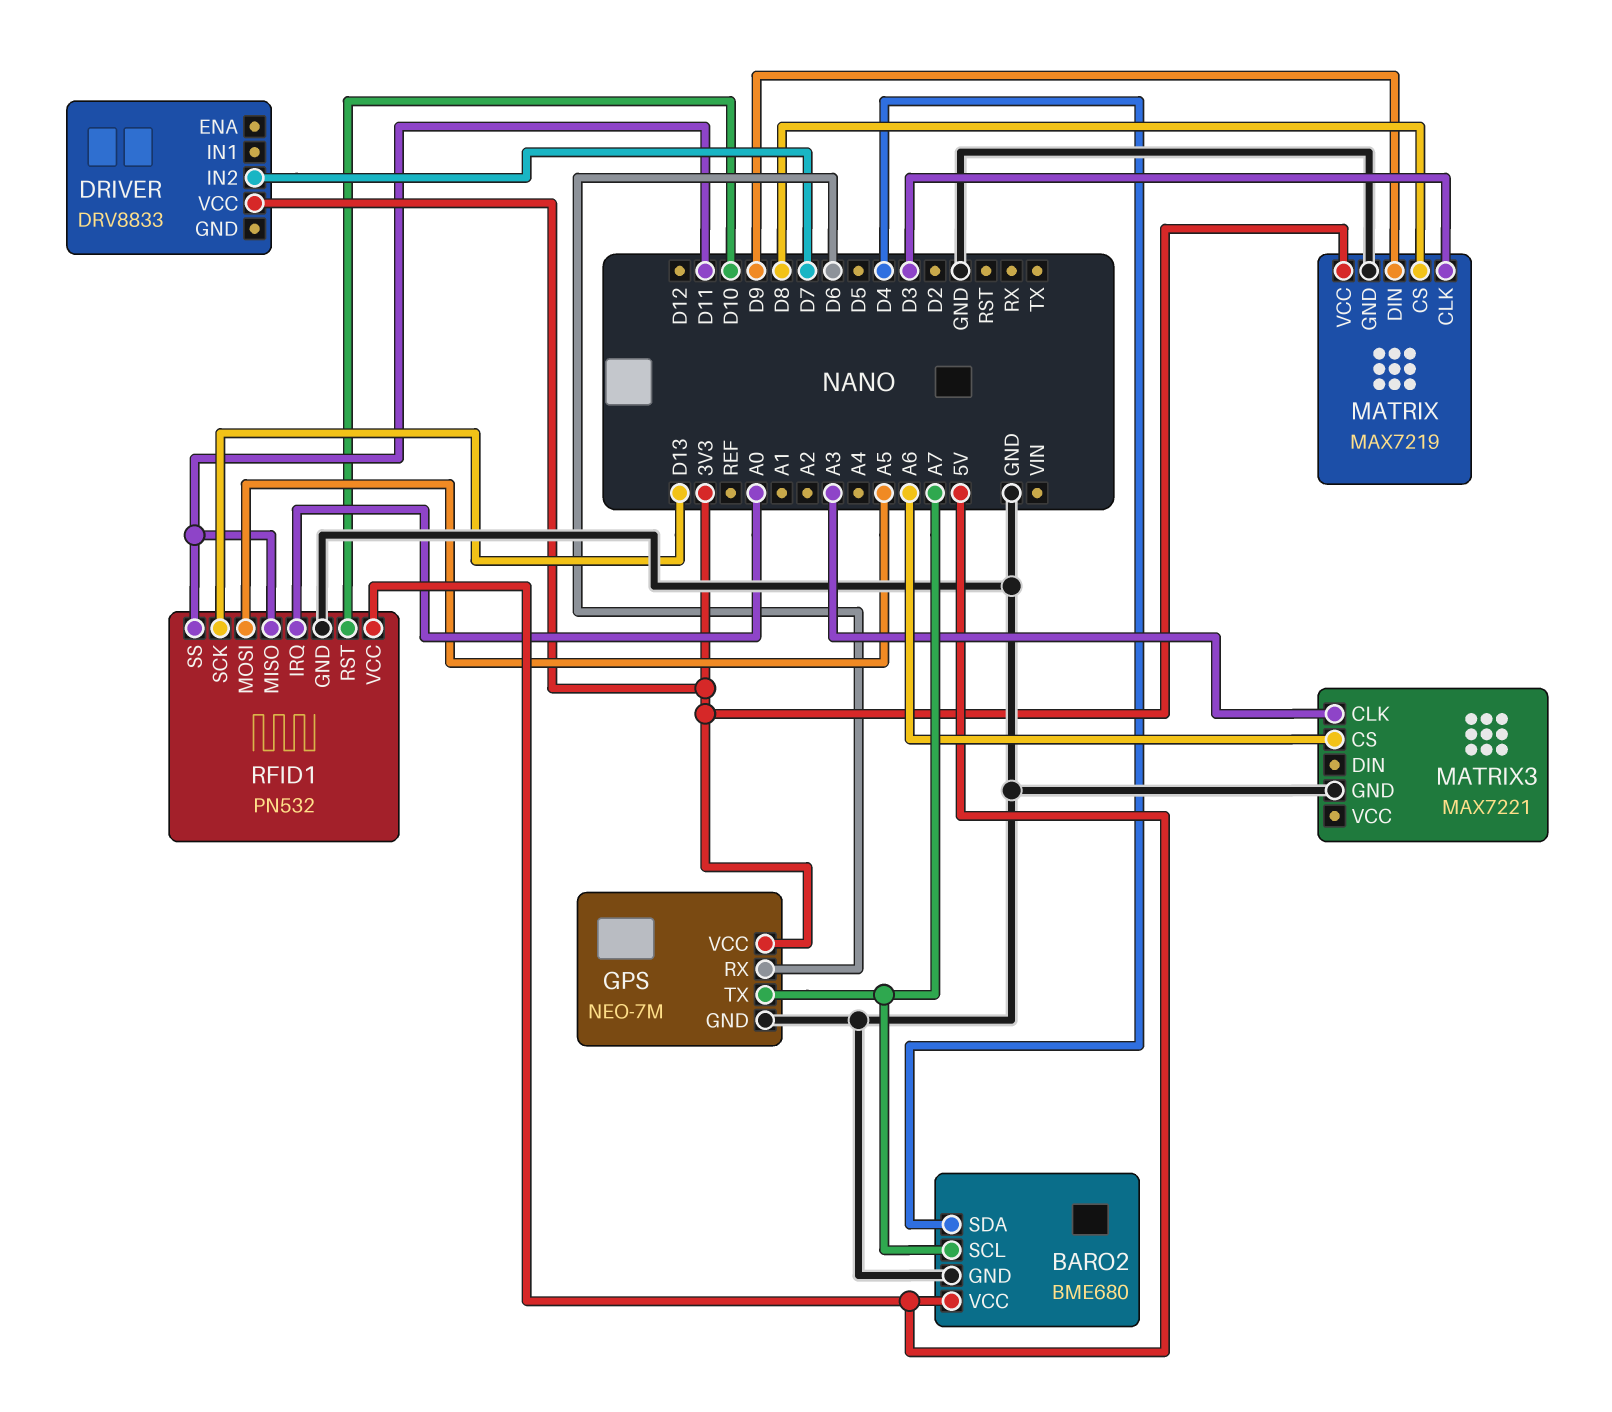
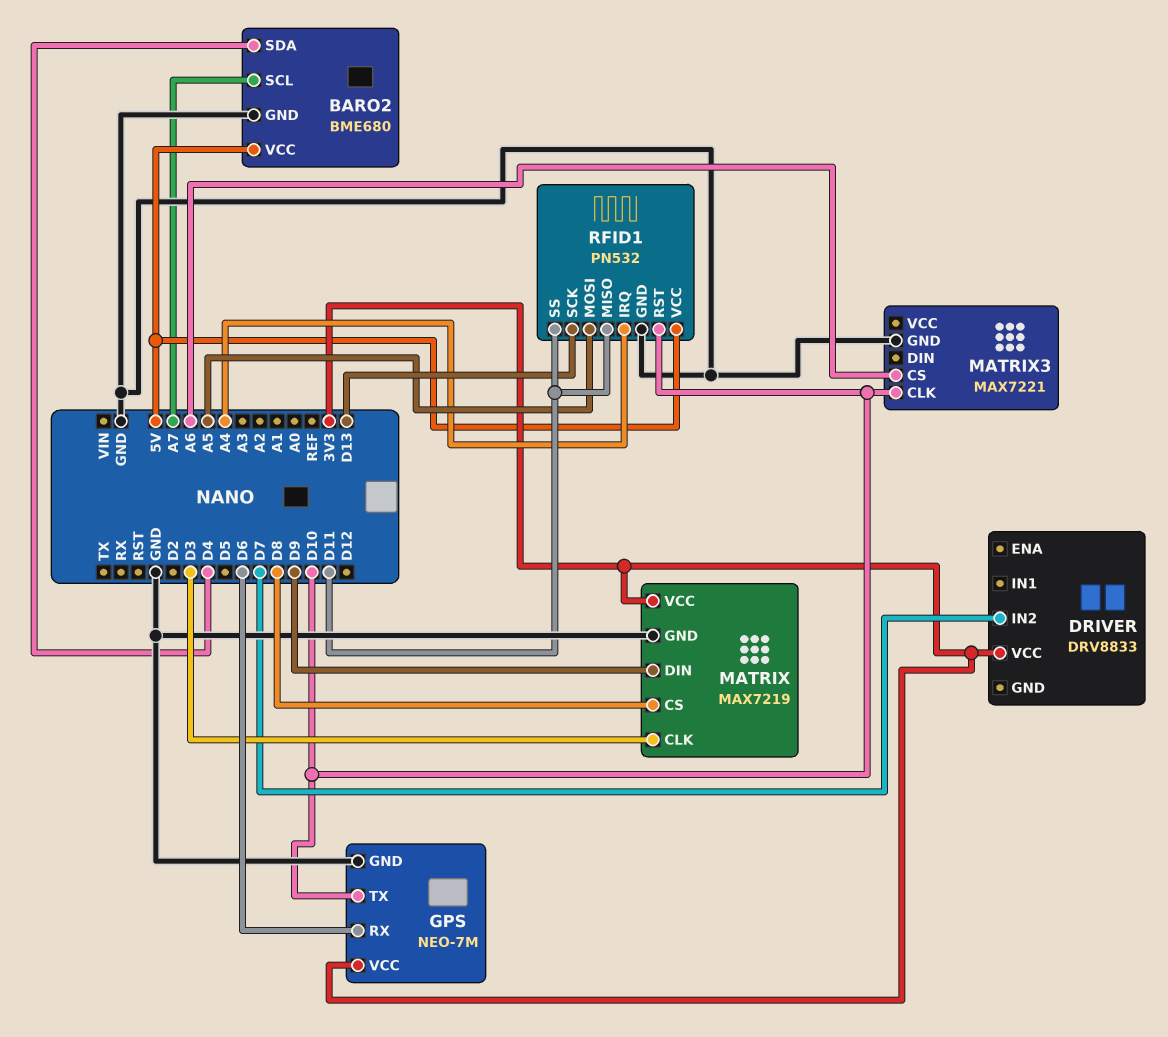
GPS pin TX: A7 -> D10
MATRIX3 pin CLK: A3 -> D10
RFID1 pin IRQ: A0 -> A4

